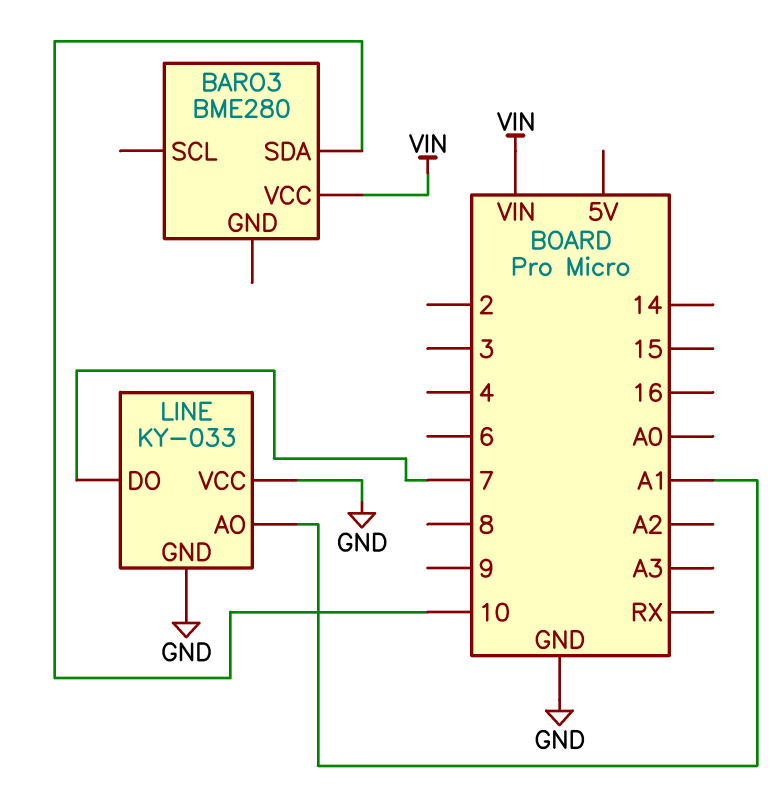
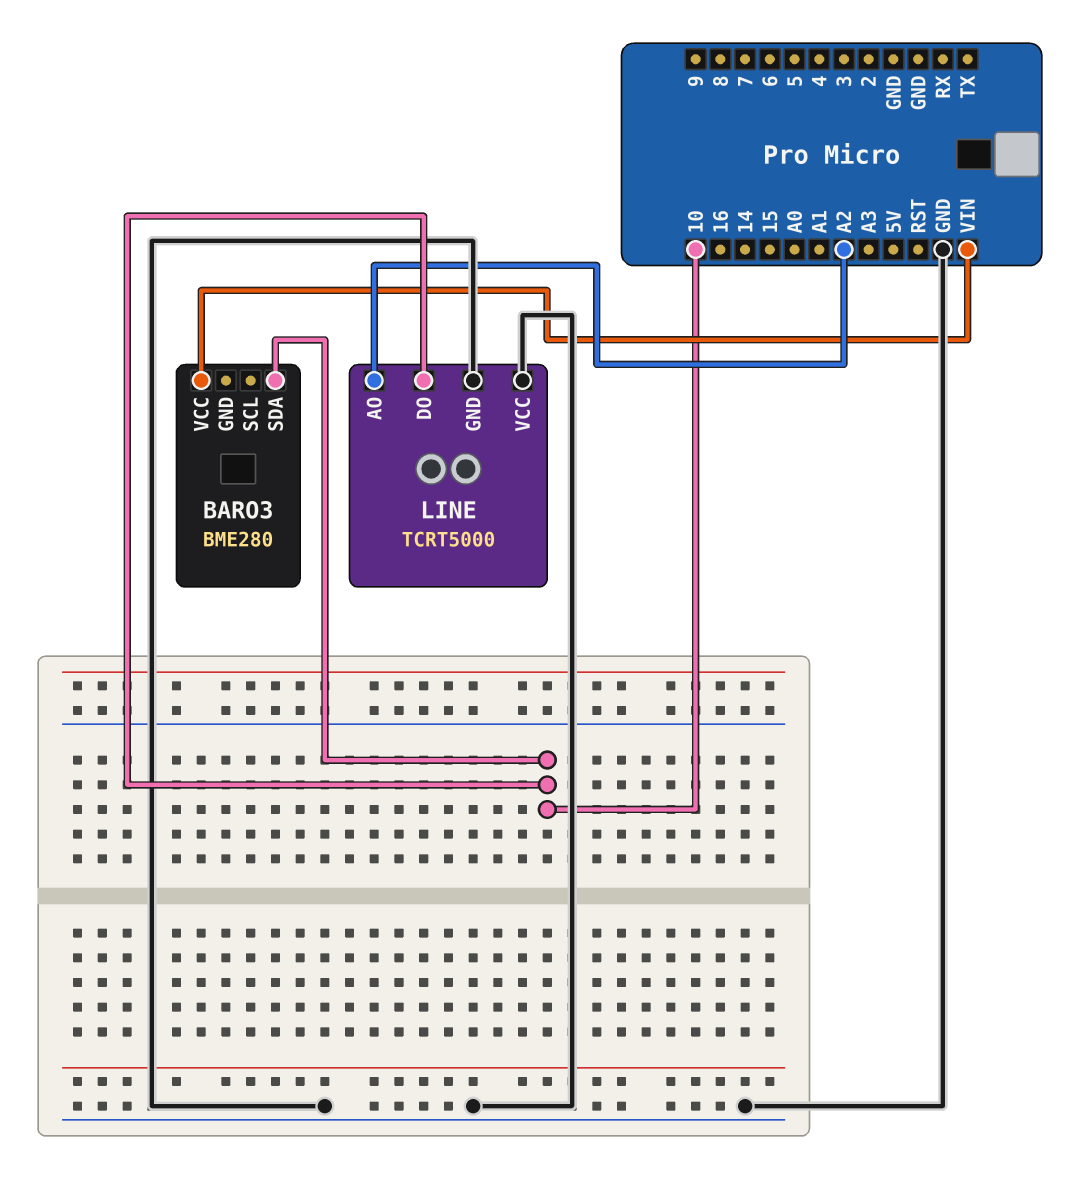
LINE: KY-033 -> TCRT5000
LINE pin AO: A1 -> A2
LINE pin DO: 7 -> 10

